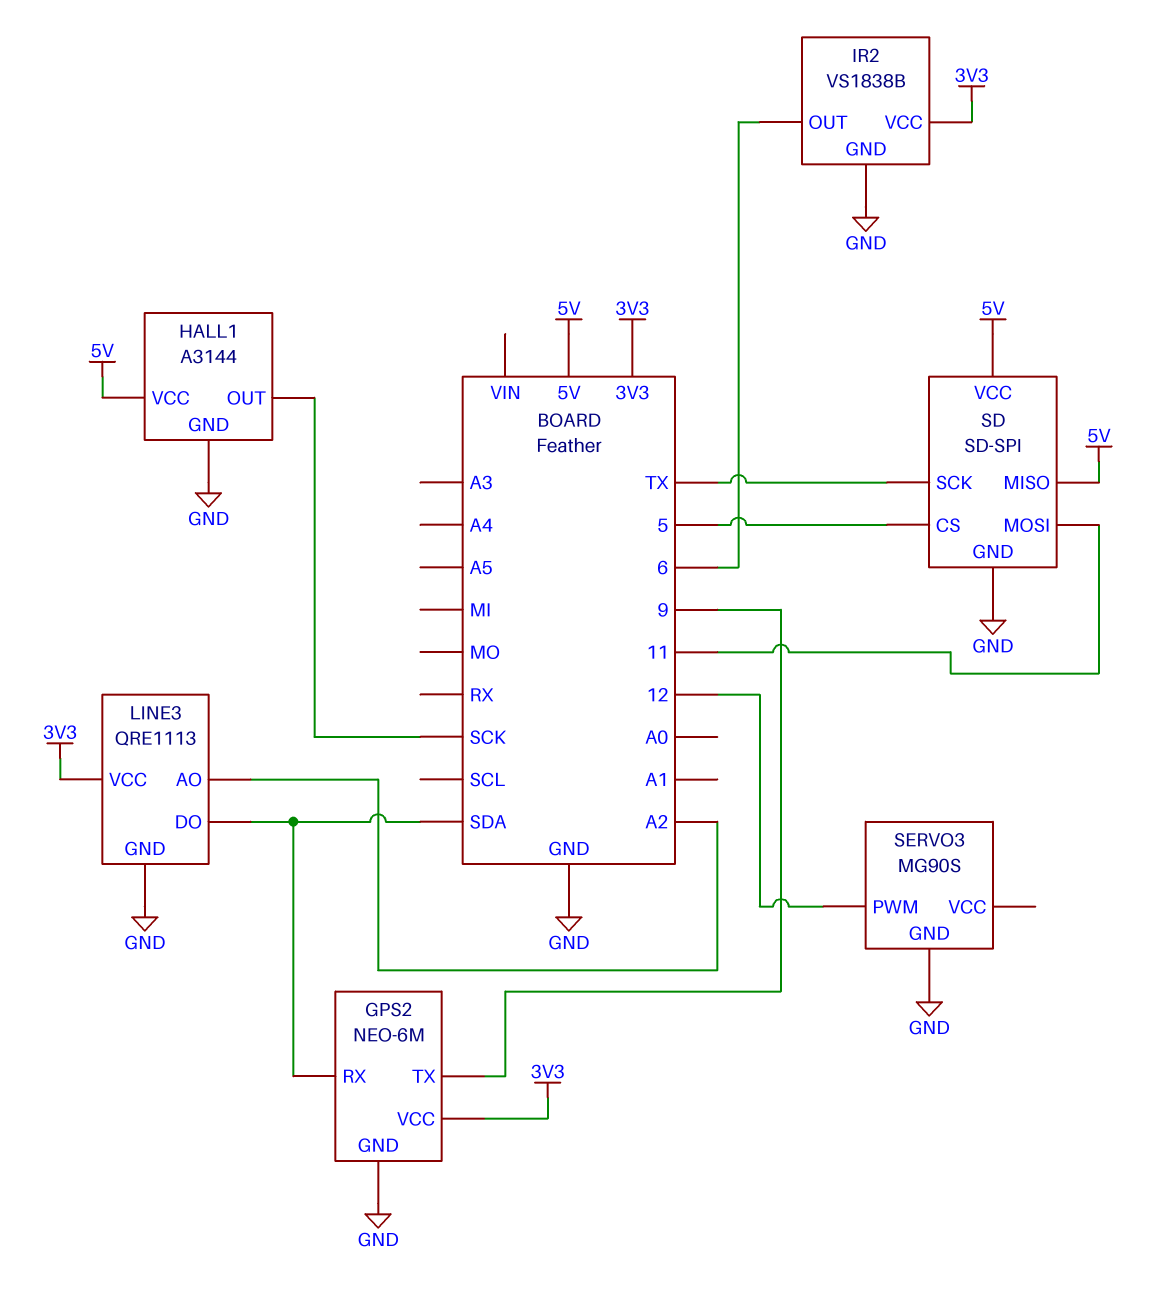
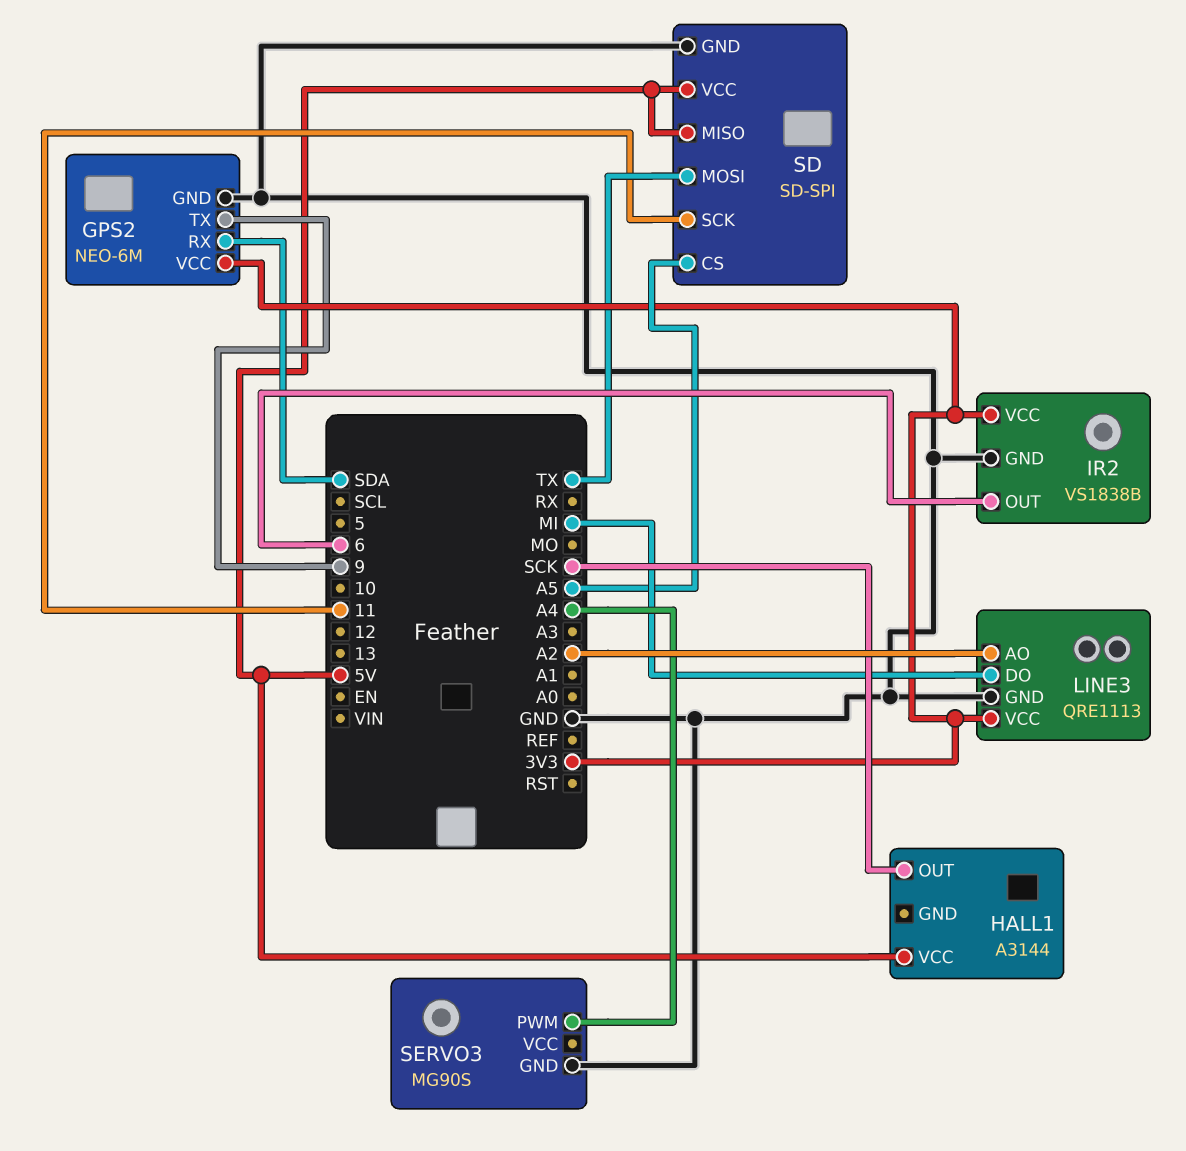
HALL1 pin GND: GND -> none
LINE3 pin DO: SDA -> MI
SD pin CS: 5 -> A5
SD pin MOSI: 11 -> TX
SD pin SCK: TX -> 11
SERVO3 pin PWM: 12 -> A4

